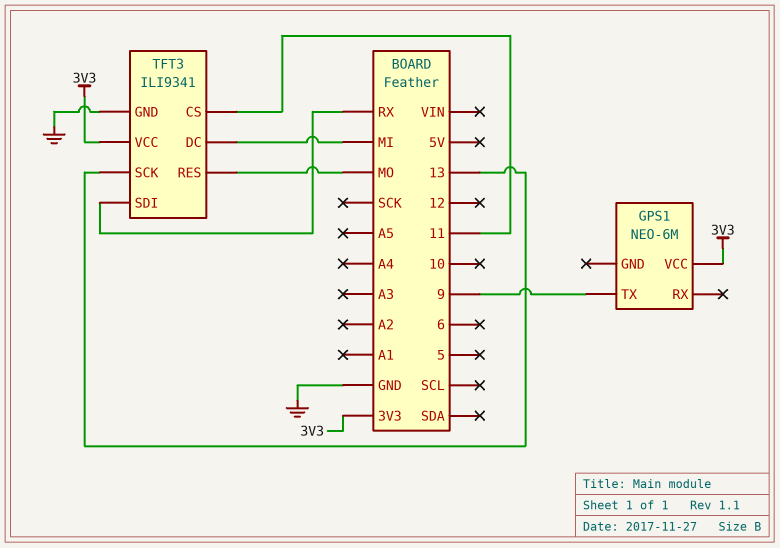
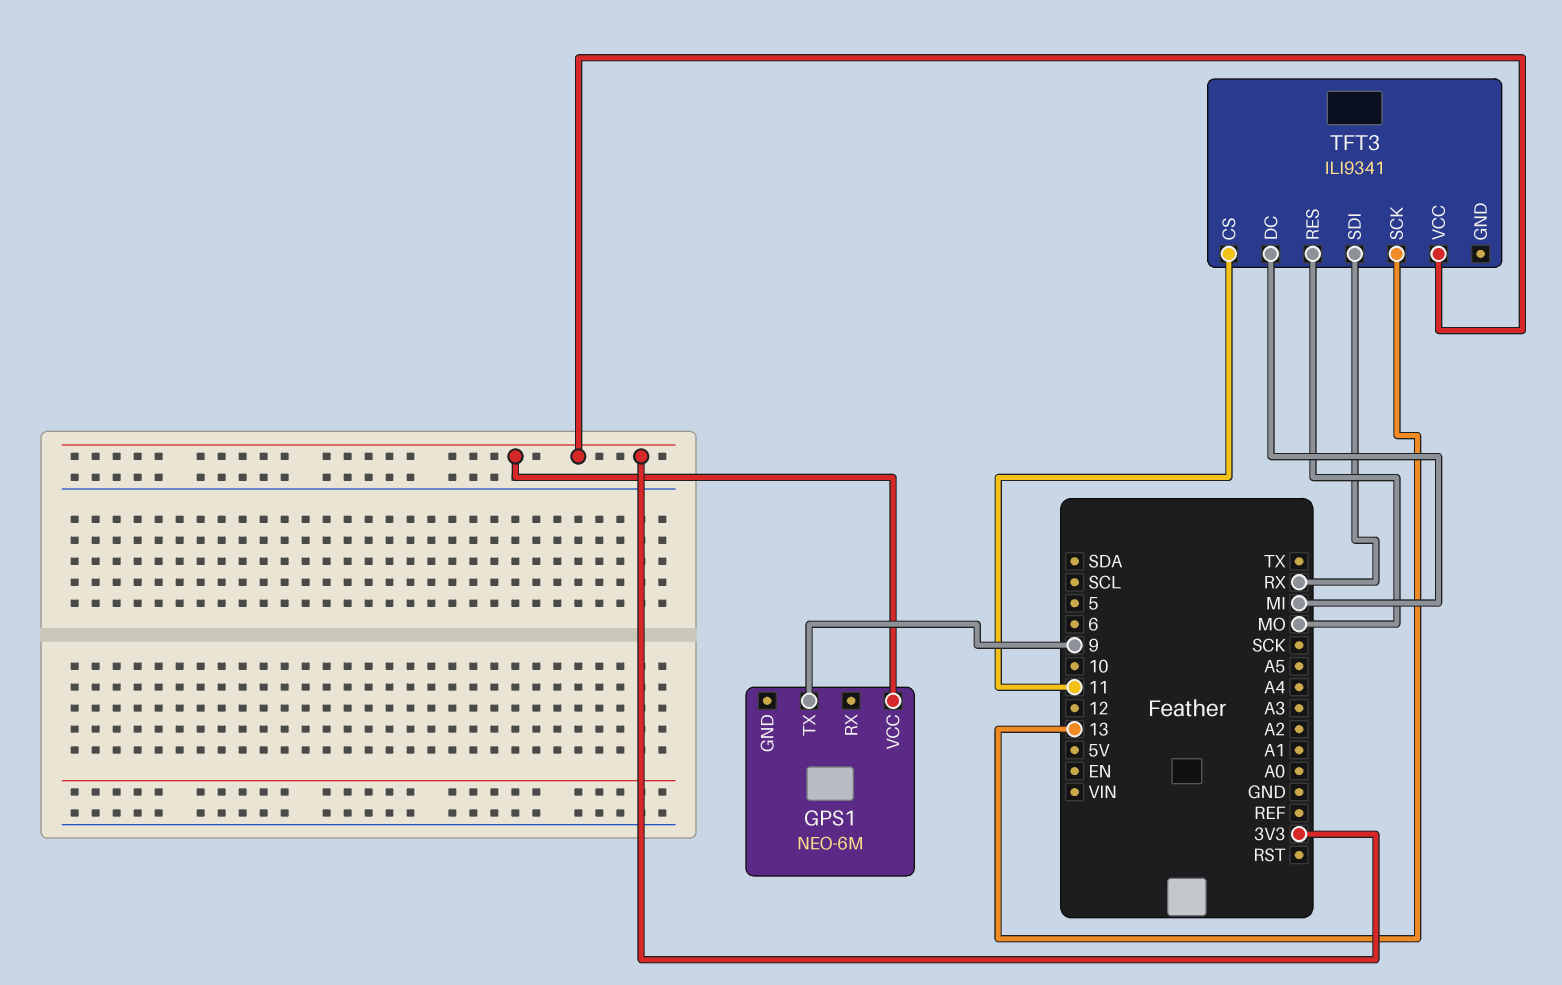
TFT3 pin GND: GND -> none

